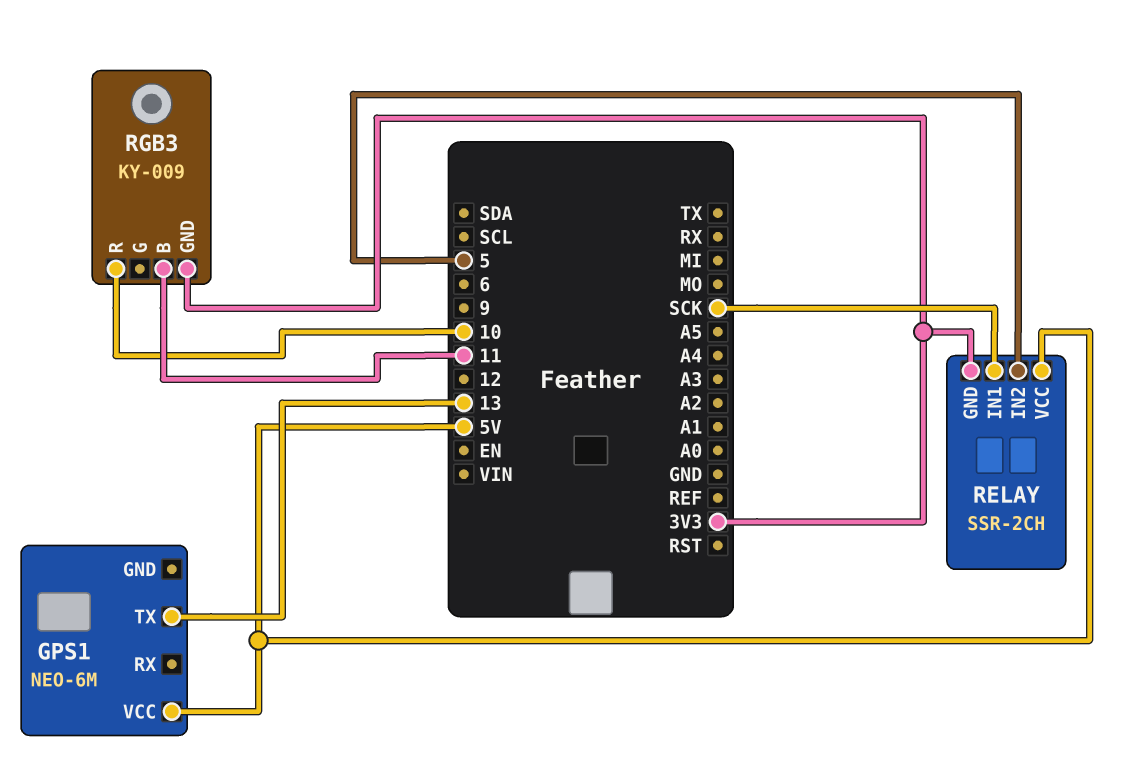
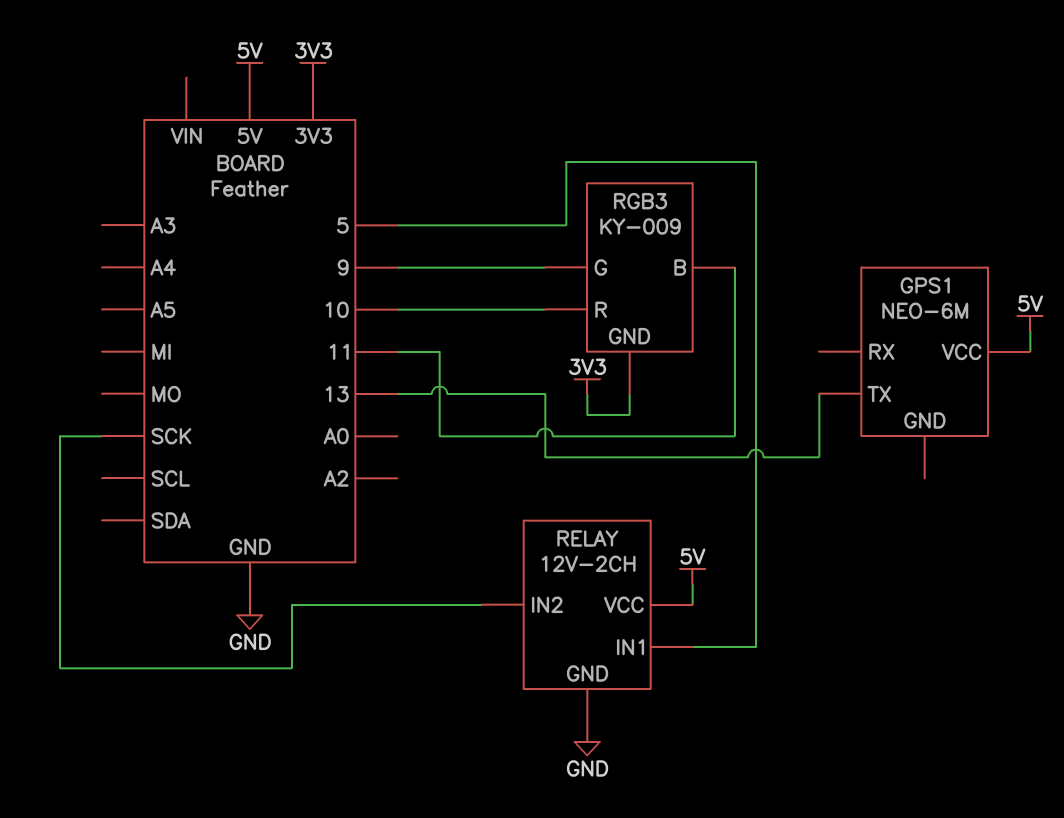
RELAY: SSR-2CH -> 12V-2CH
RELAY pin GND: 3V3 -> GND
RELAY pin IN1: SCK -> 5
RELAY pin IN2: 5 -> SCK
RGB3 pin G: none -> 9

